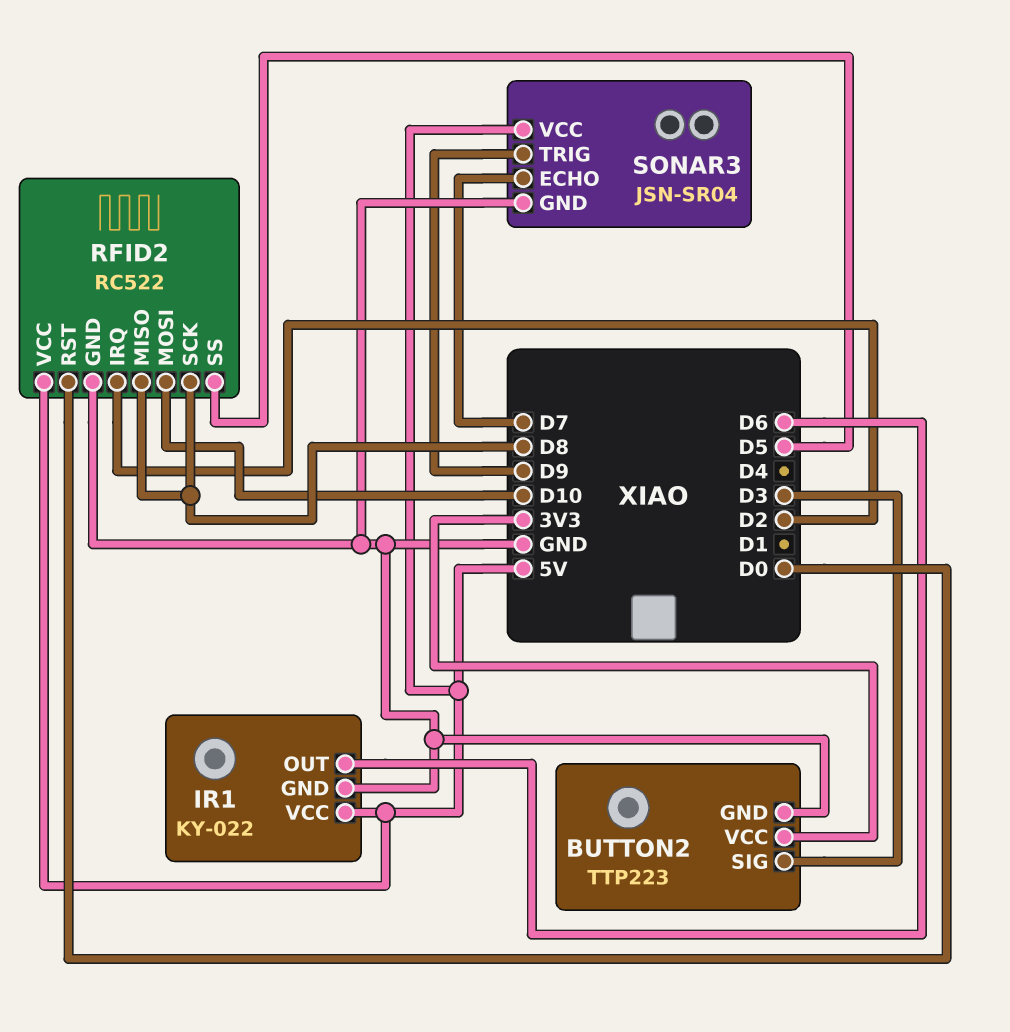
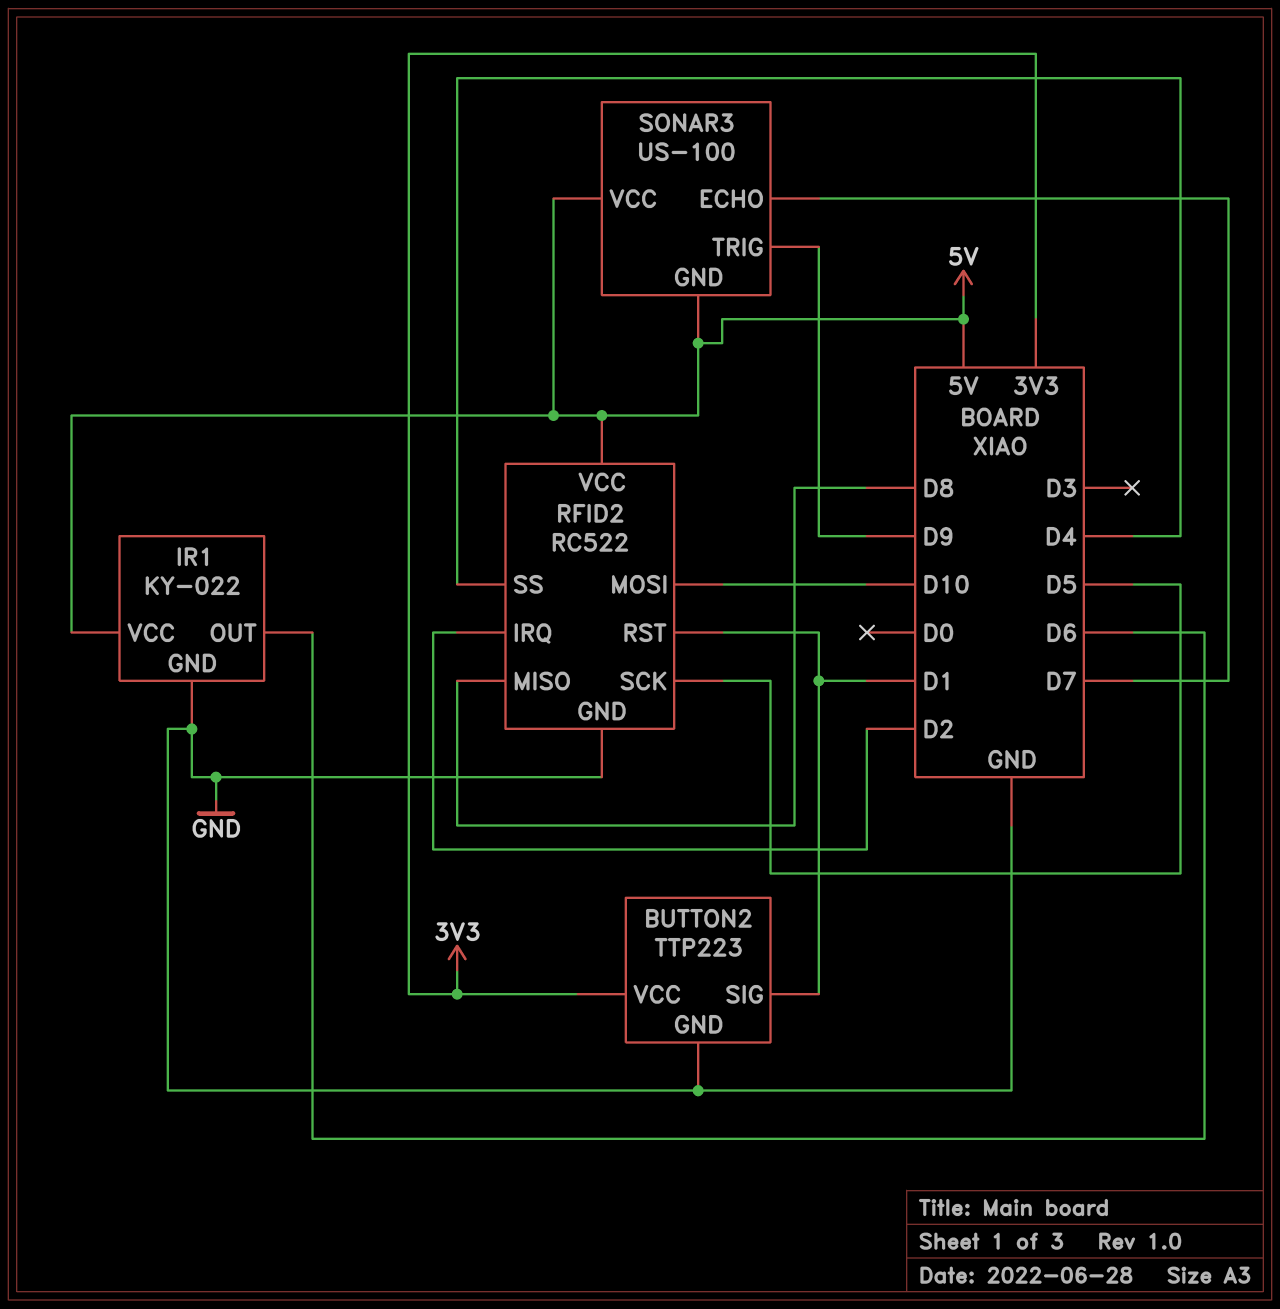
BUTTON2 pin SIG: D3 -> D1
RFID2 pin RST: D0 -> D1
RFID2 pin SCK: D8 -> D5
RFID2 pin SS: D5 -> D4
SONAR3: JSN-SR04 -> US-100
SONAR3 pin GND: GND -> 5V

